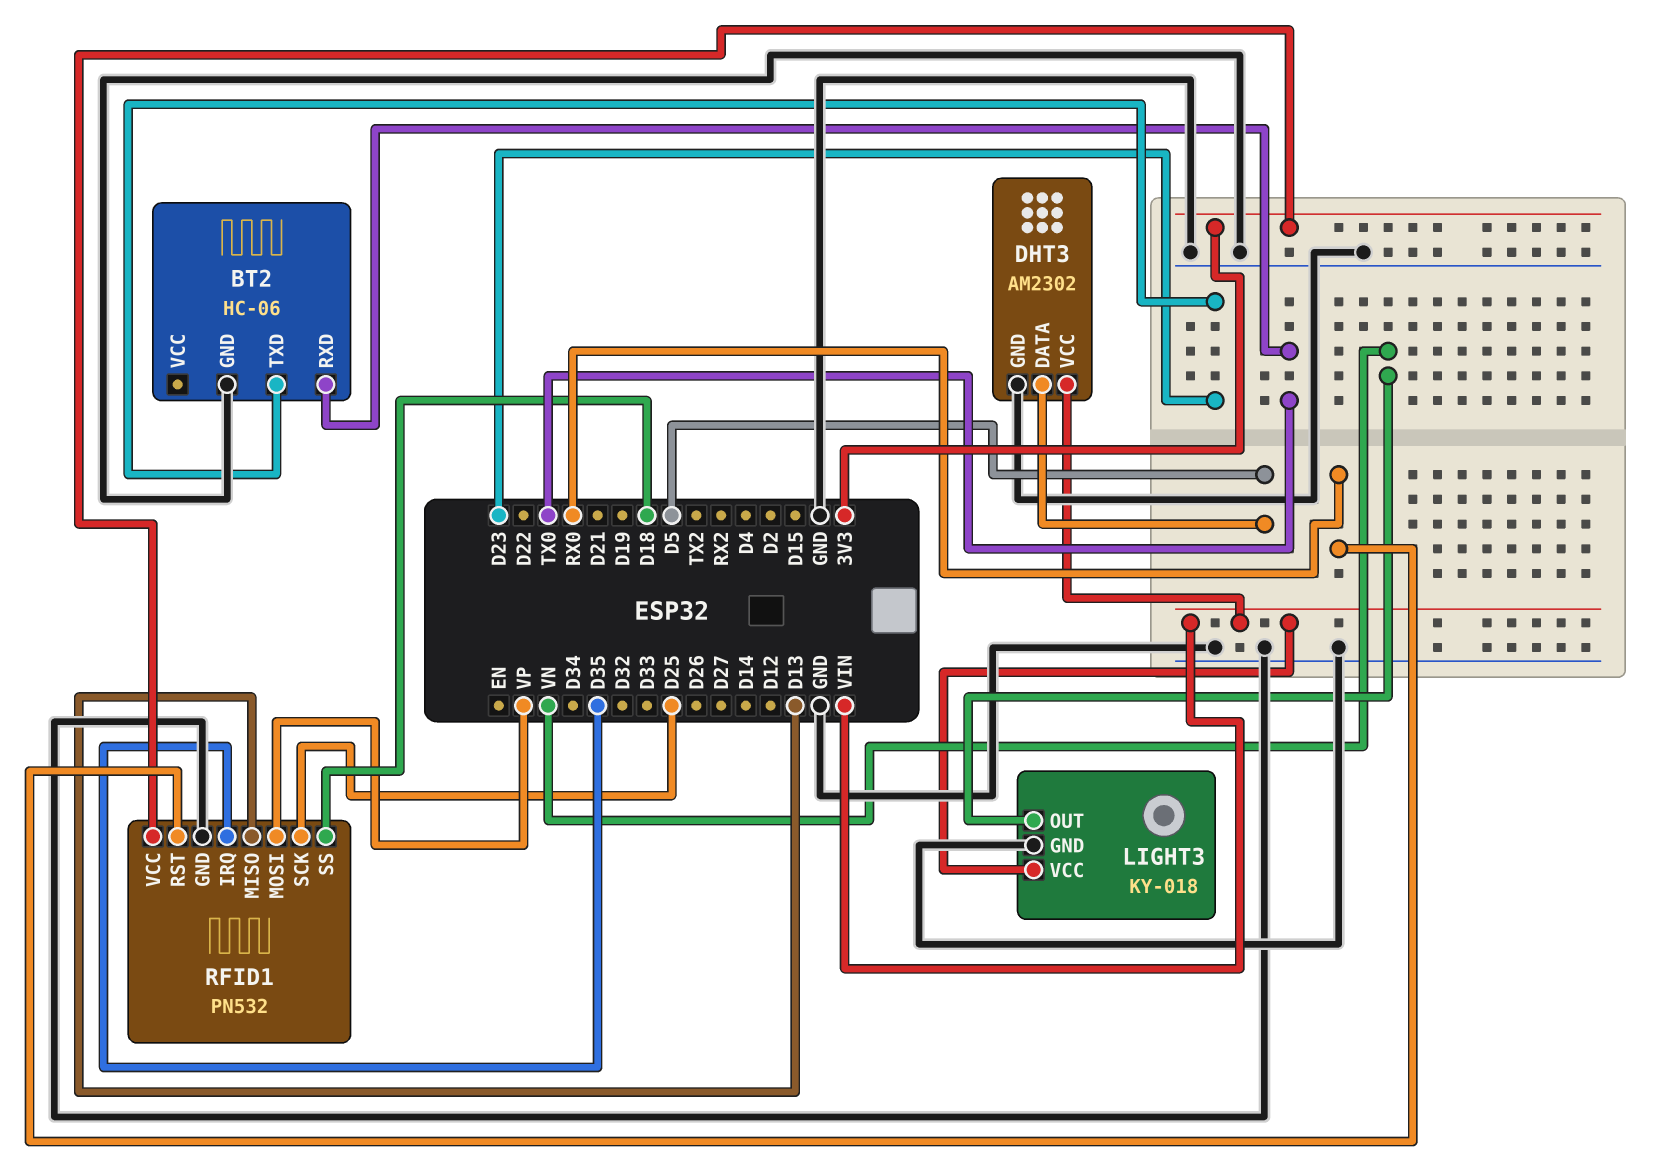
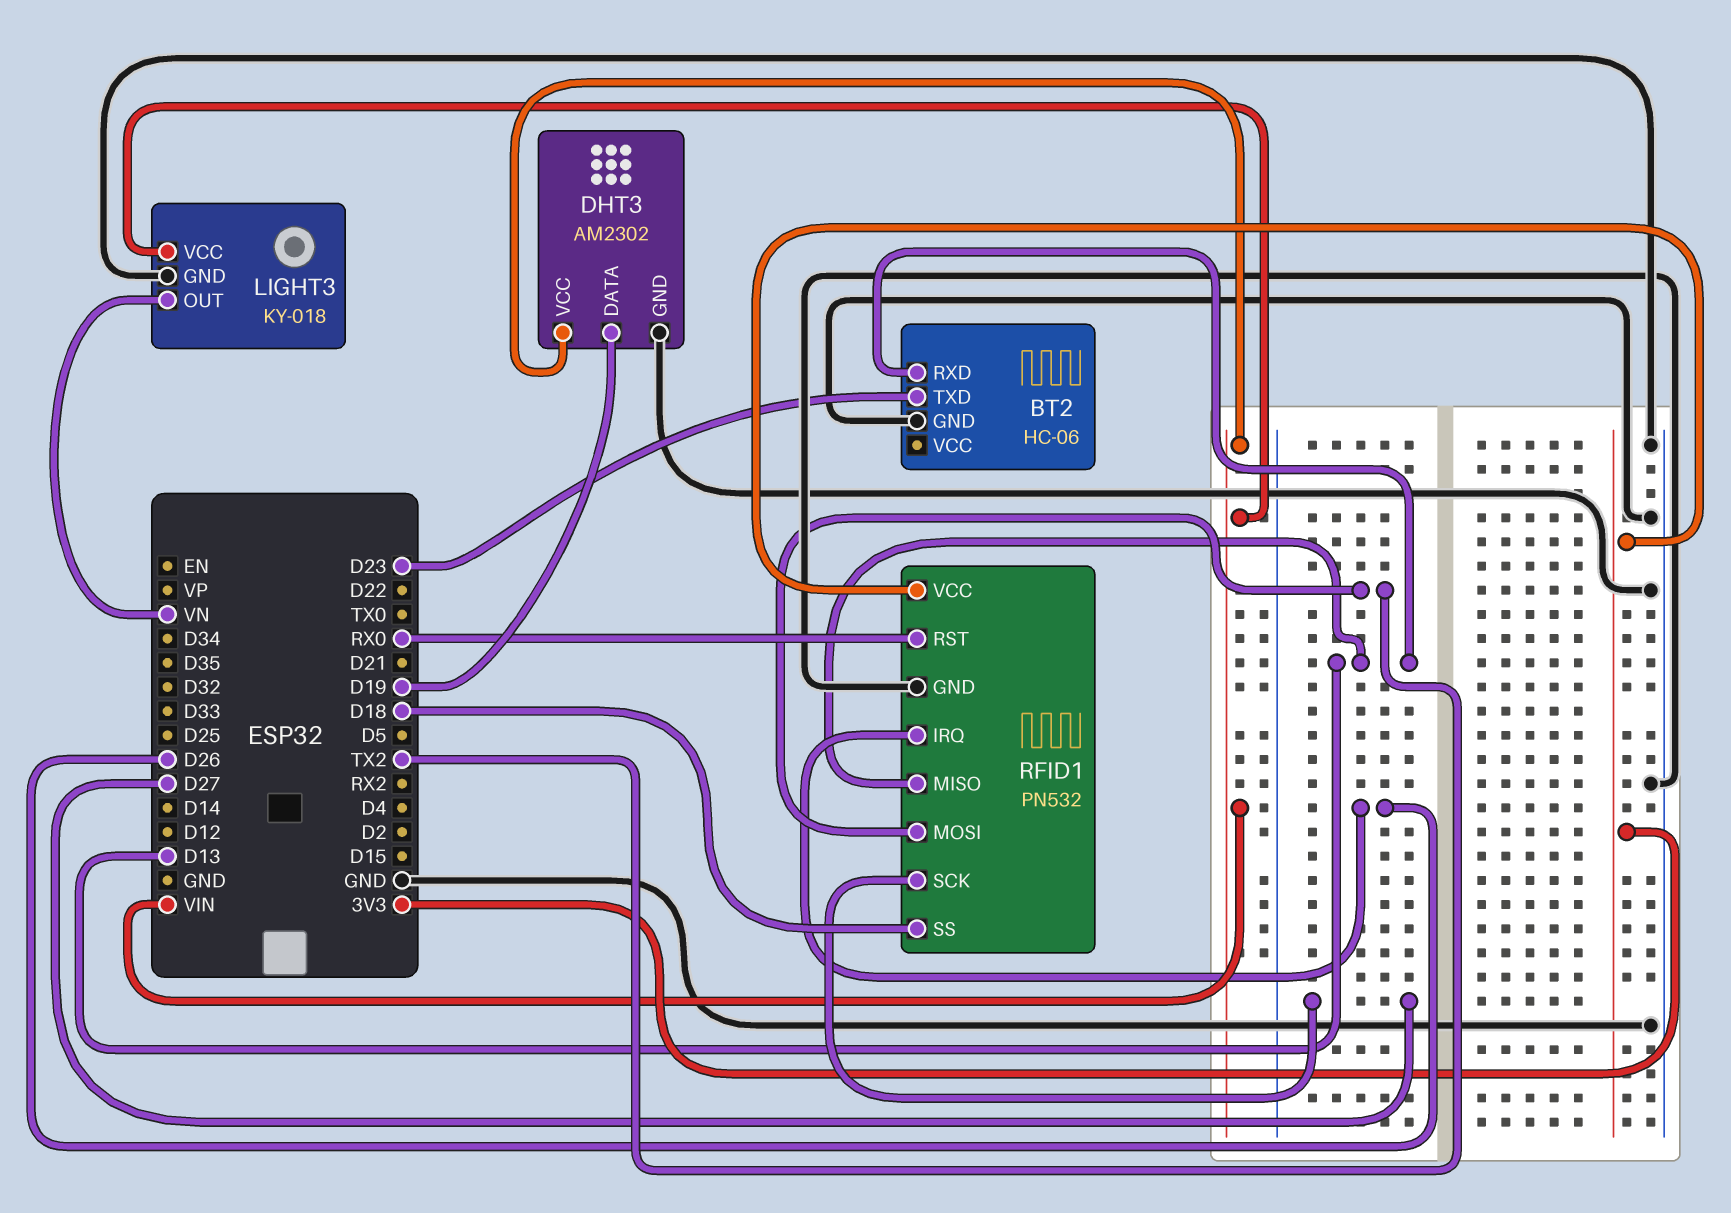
BT2 pin RXD: TX0 -> D13
DHT3 pin DATA: D5 -> D19
RFID1 pin IRQ: D35 -> D26
RFID1 pin MOSI: VP -> TX2
RFID1 pin SCK: D25 -> D27

